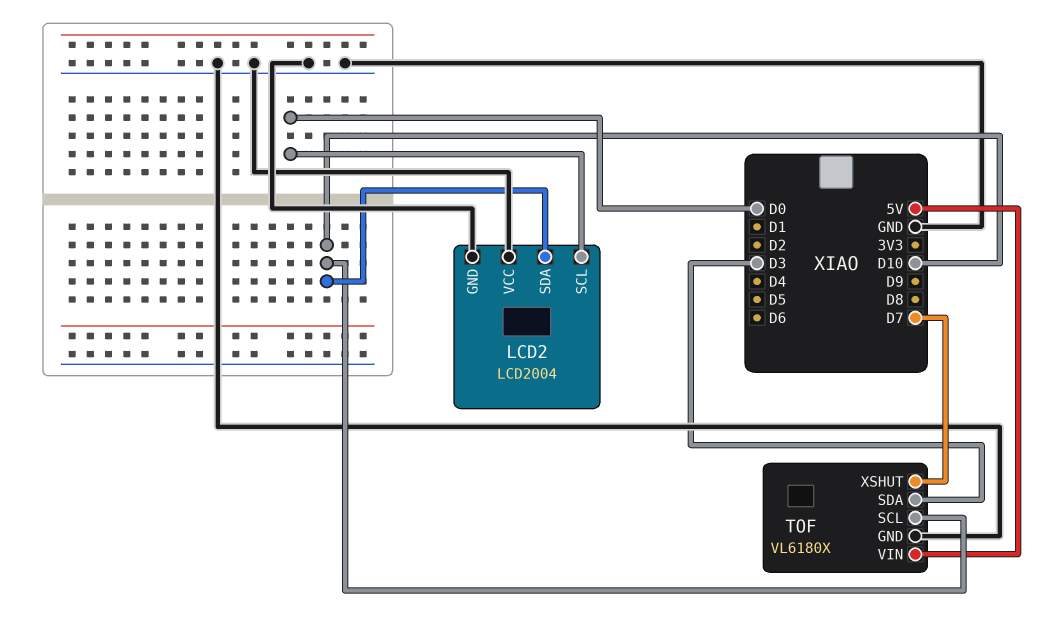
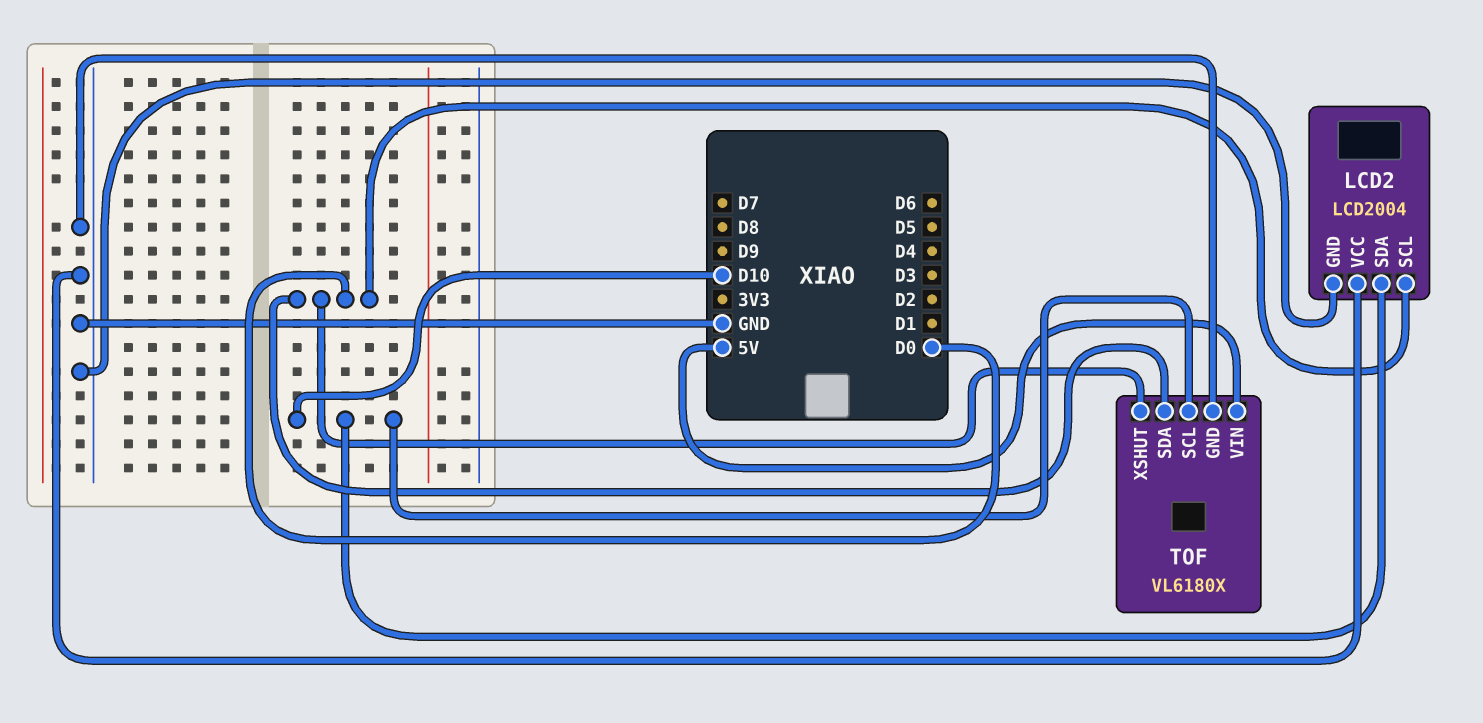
TOF pin SDA: D3 -> D0
TOF pin XSHUT: D7 -> D0

